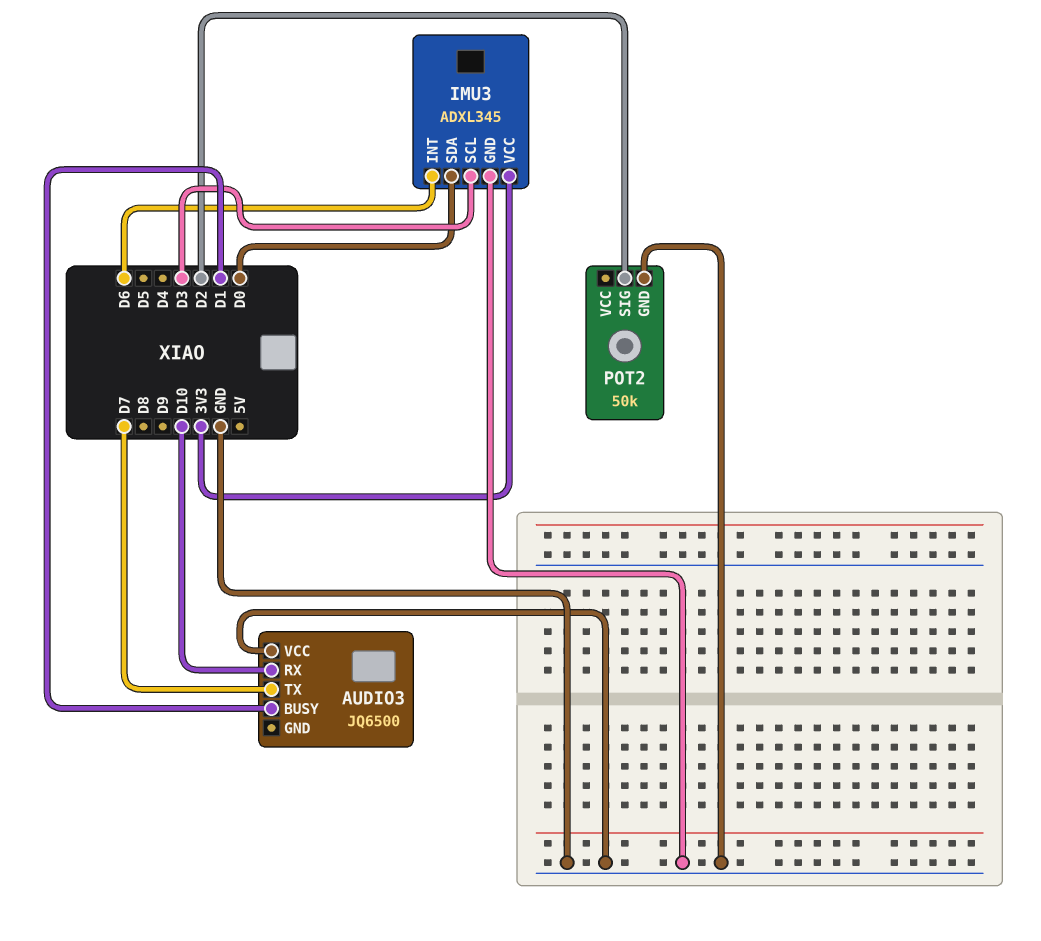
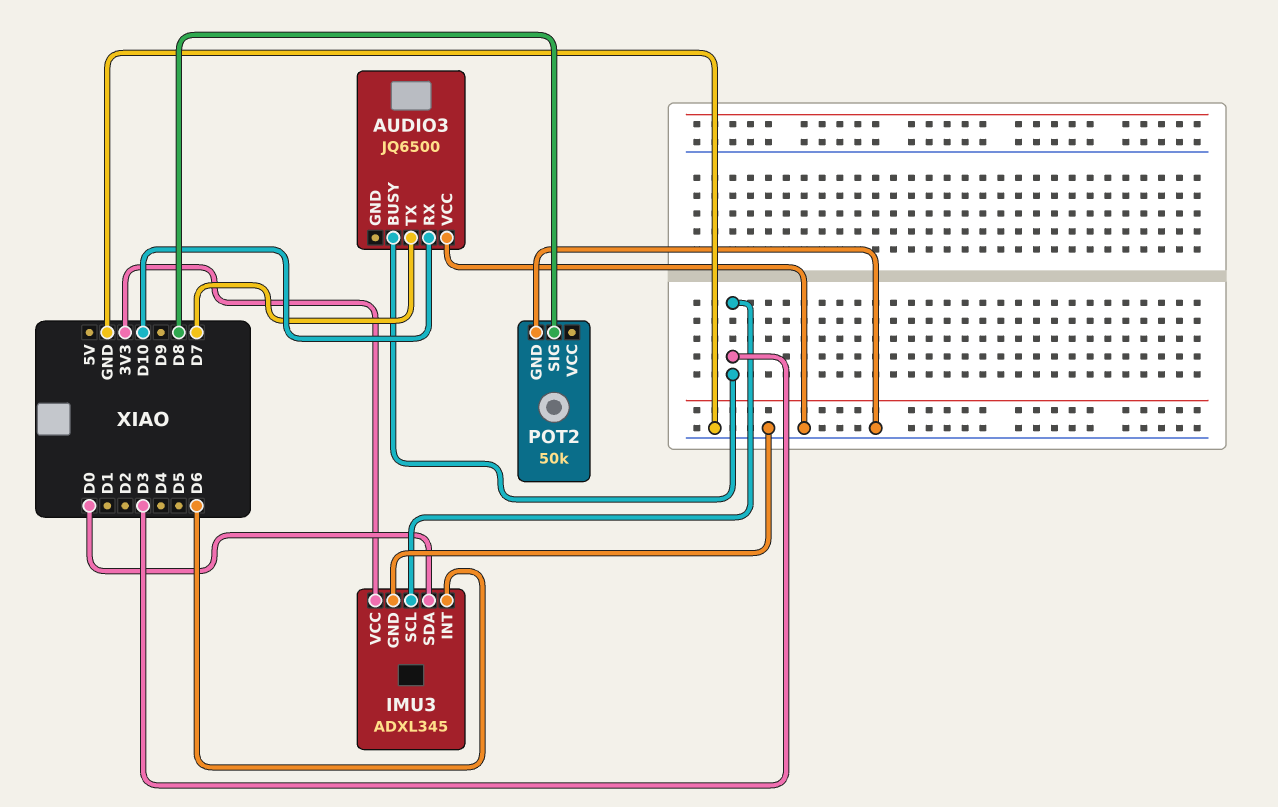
AUDIO3 pin BUSY: D1 -> D3
POT2 pin SIG: D2 -> D8

